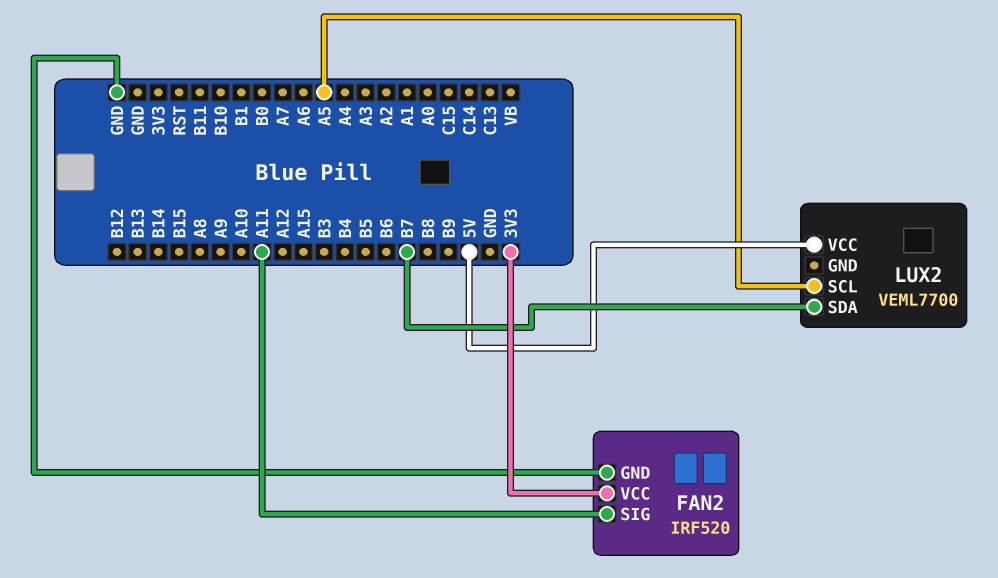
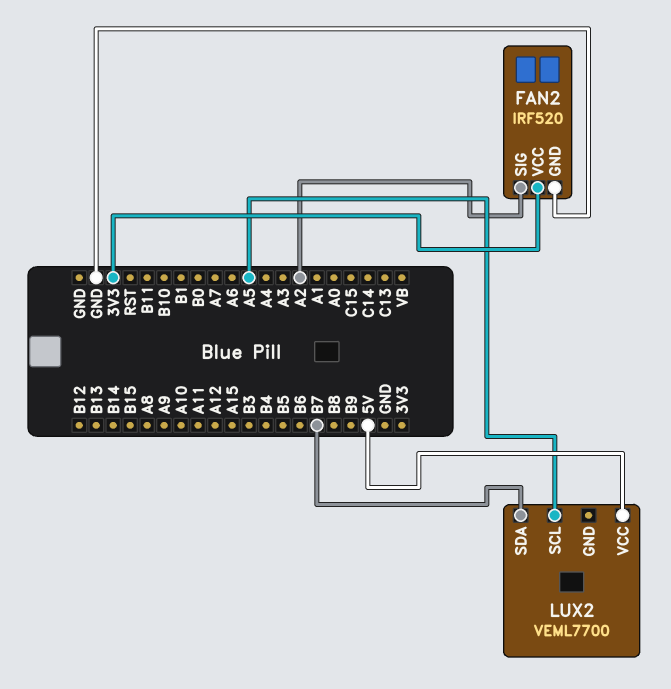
FAN2 pin SIG: A11 -> A2

